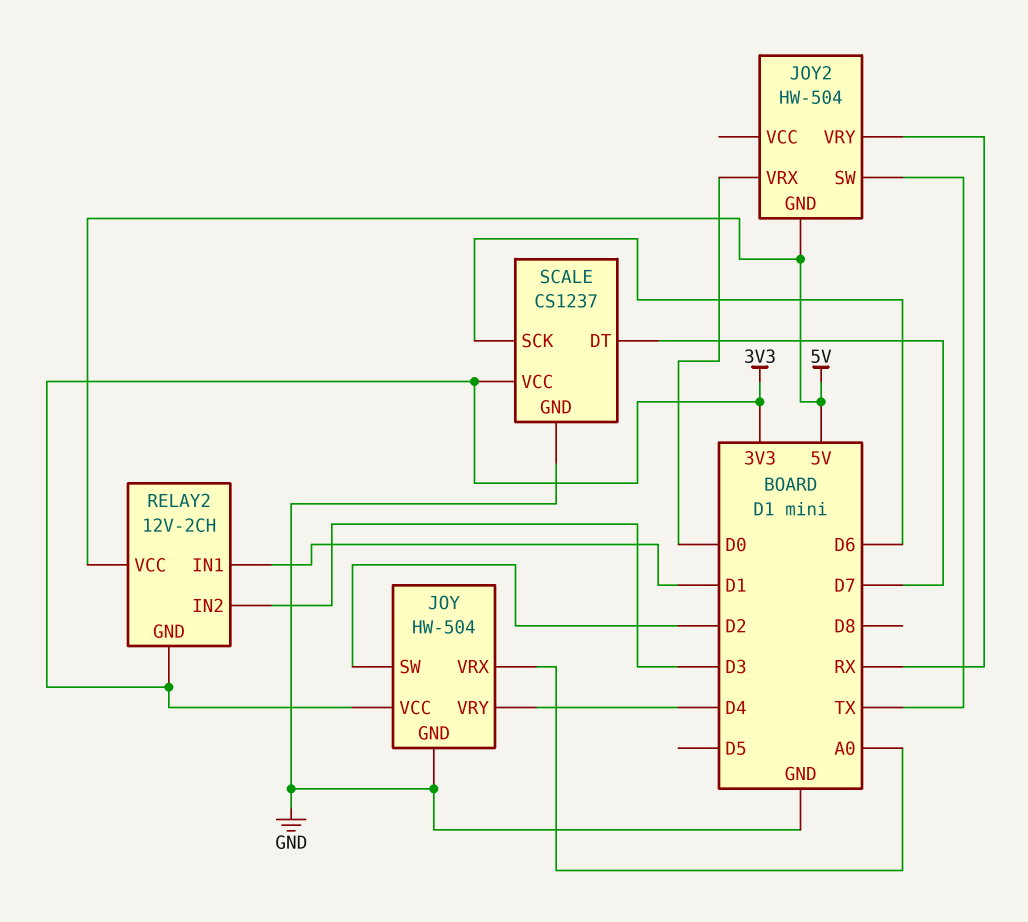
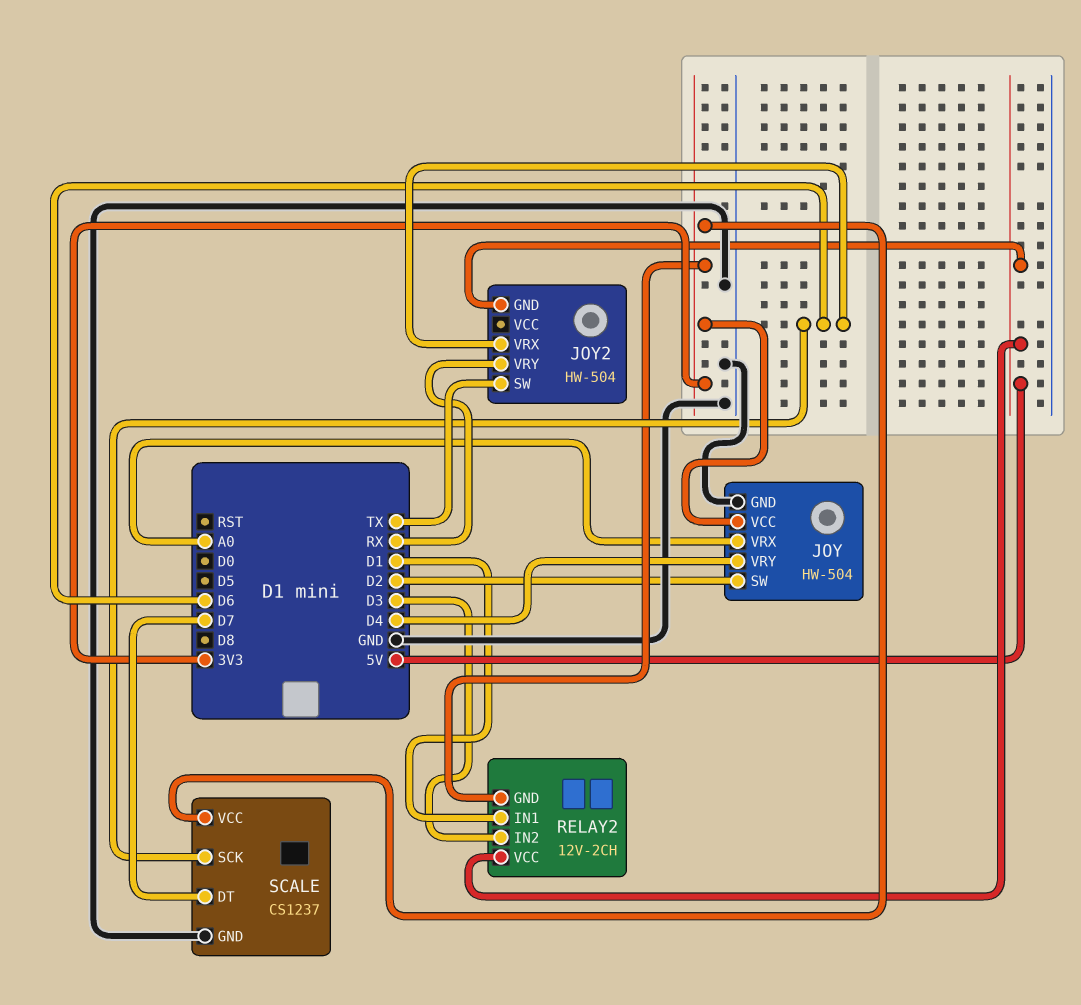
JOY2 pin VRX: D0 -> D6

